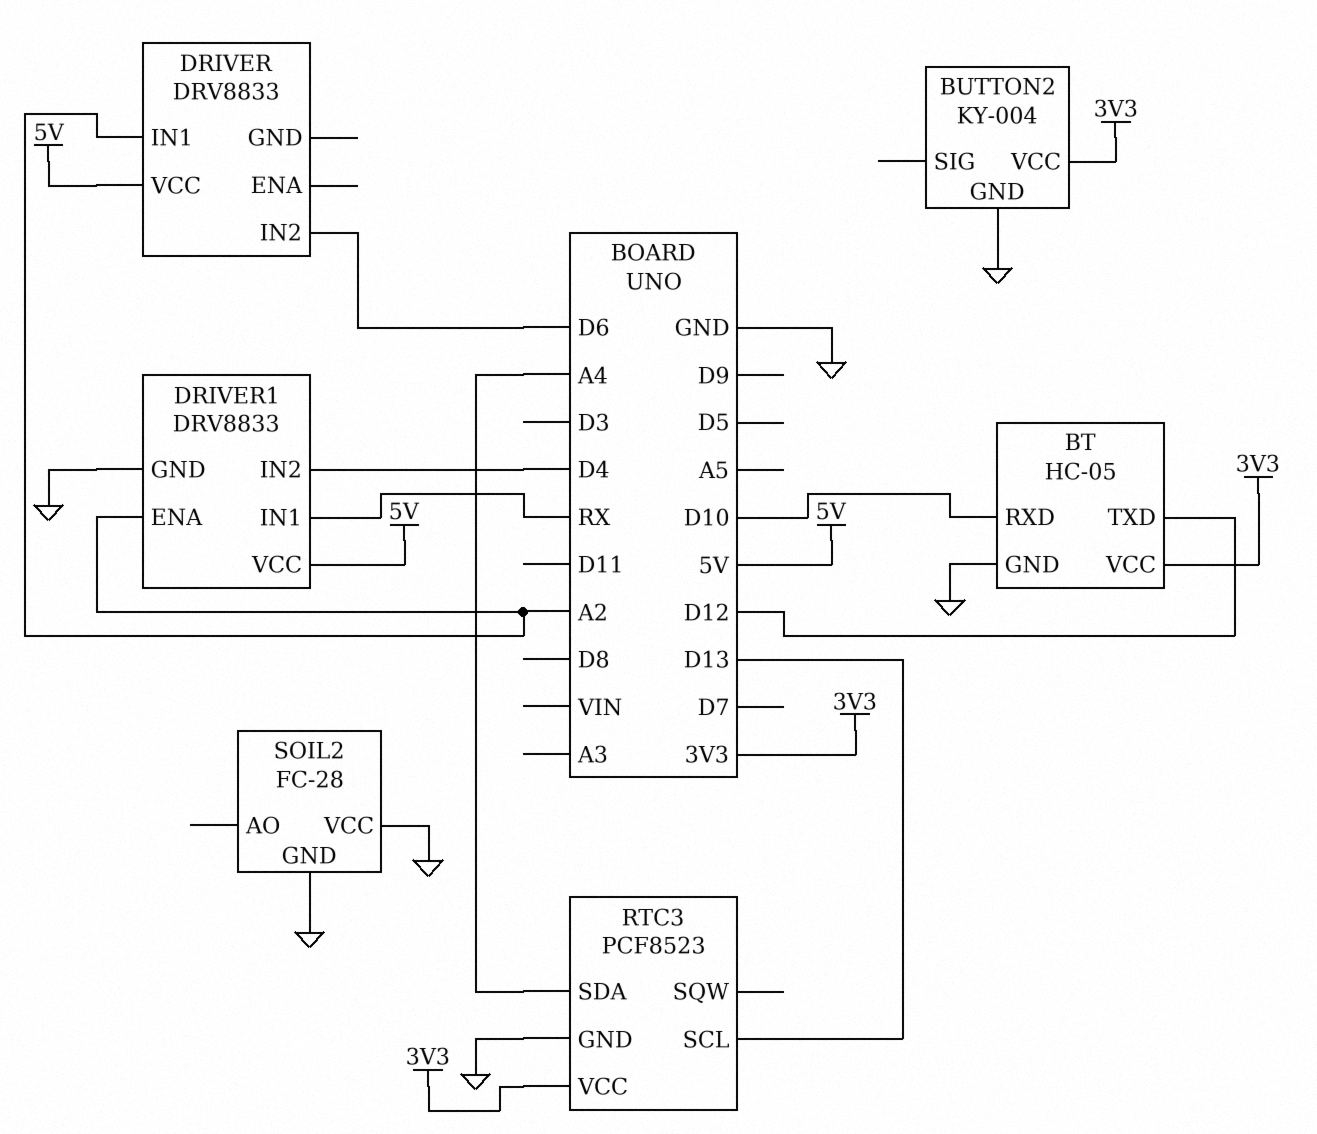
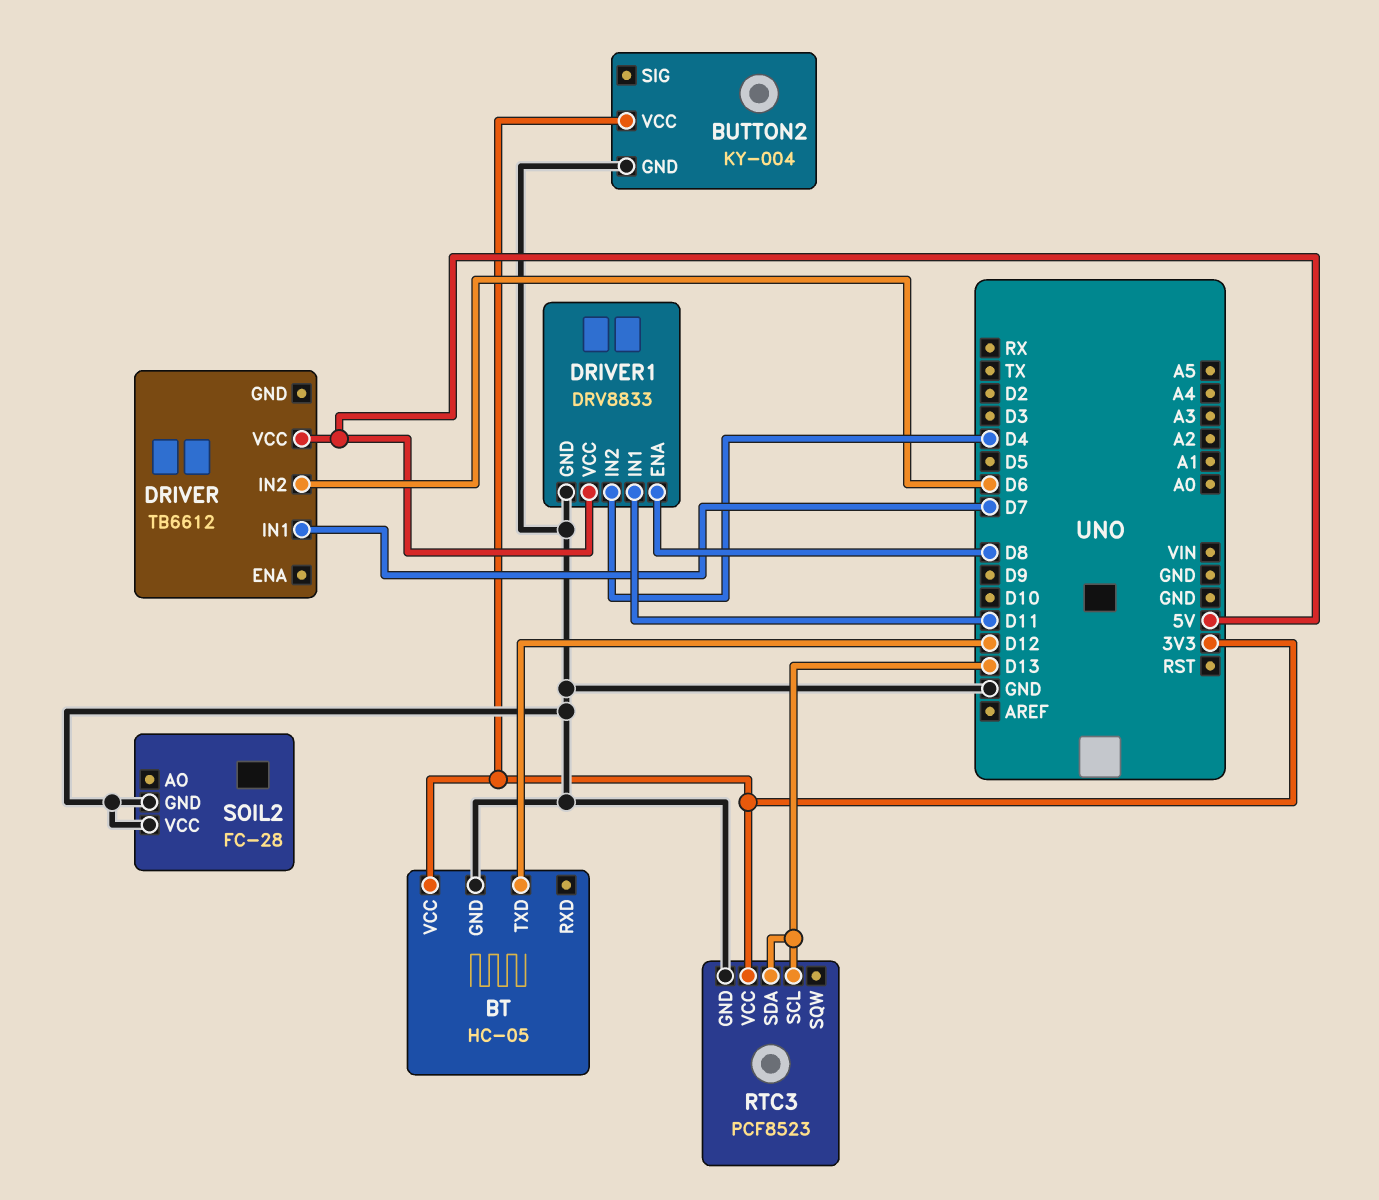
BT pin RXD: D10 -> none
DRIVER: DRV8833 -> TB6612
DRIVER pin IN1: A2 -> D7
DRIVER1 pin ENA: A2 -> D8
DRIVER1 pin IN1: RX -> D11
RTC3 pin SDA: A4 -> D13

